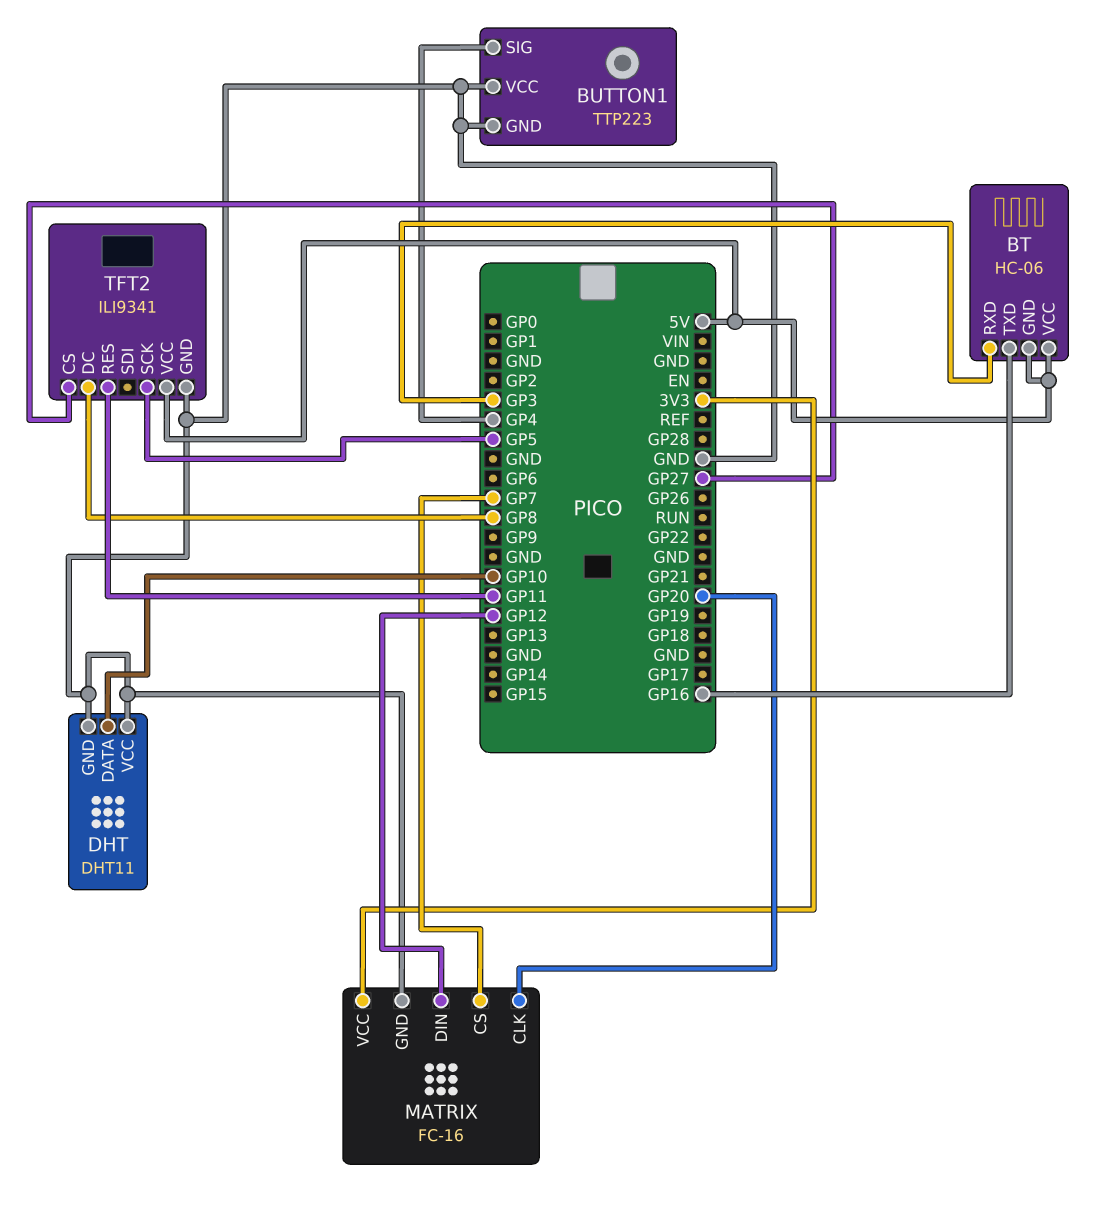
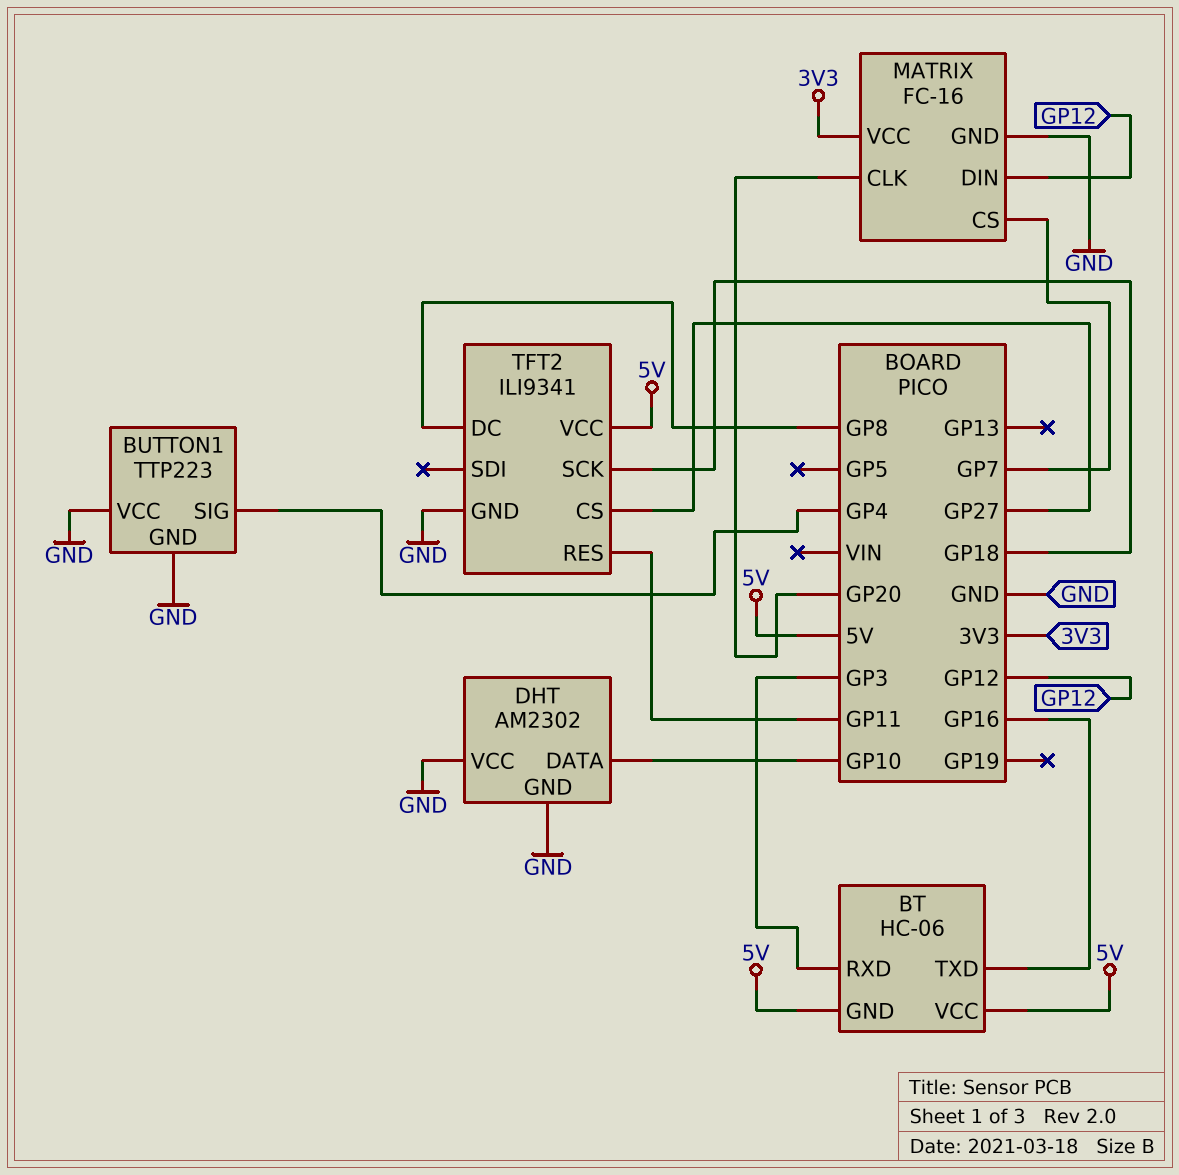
DHT: DHT11 -> AM2302
TFT2 pin SCK: GP5 -> GP18

